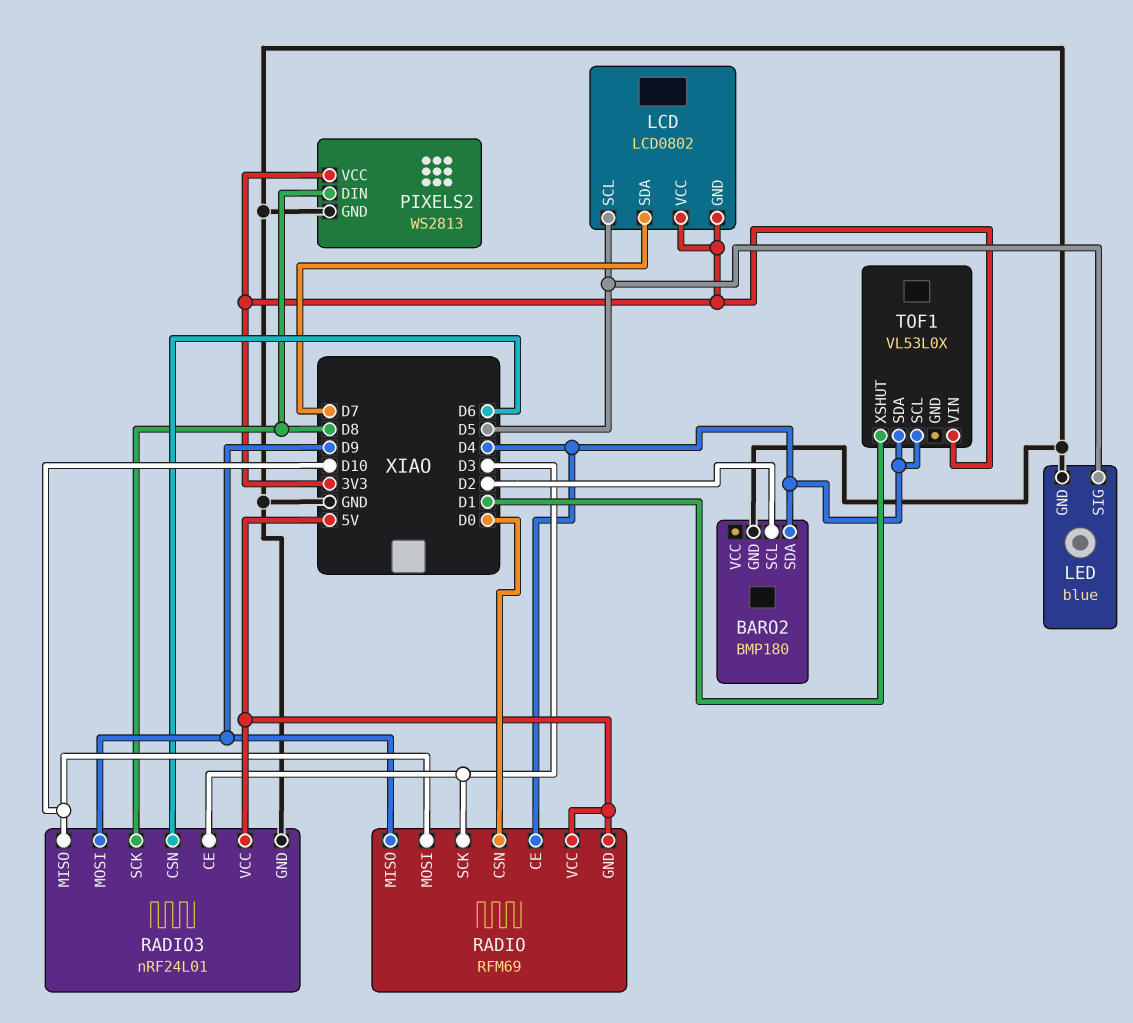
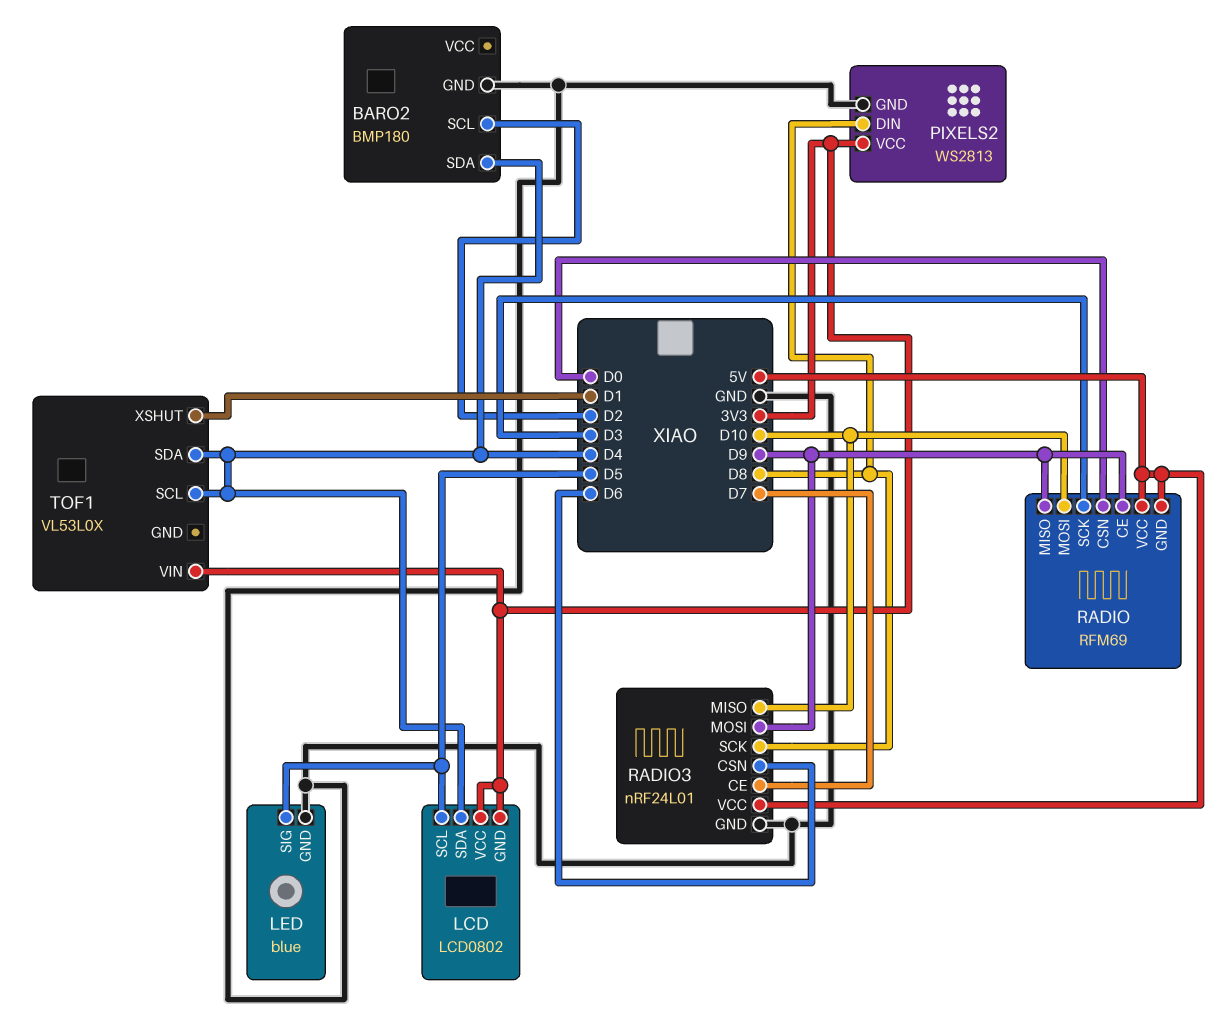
LCD pin SDA: D7 -> D4
RADIO pin CE: D4 -> D9
RADIO3 pin CE: D3 -> D7

